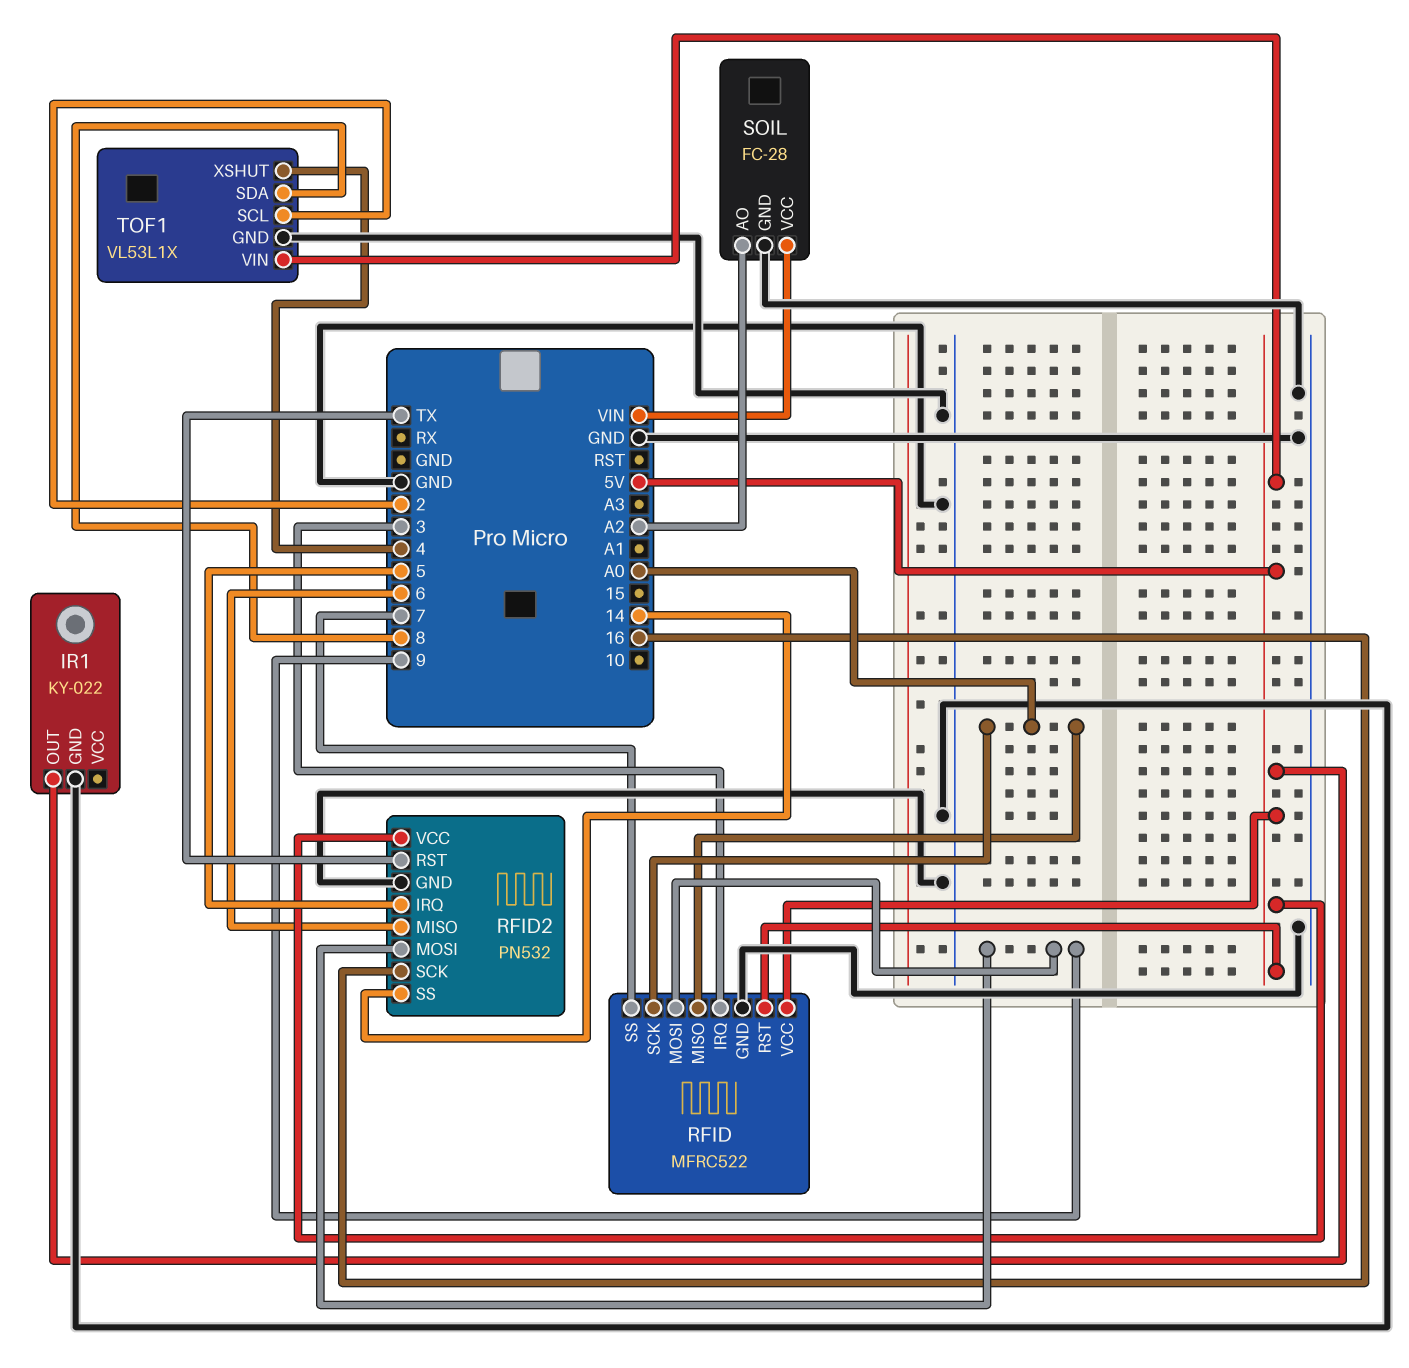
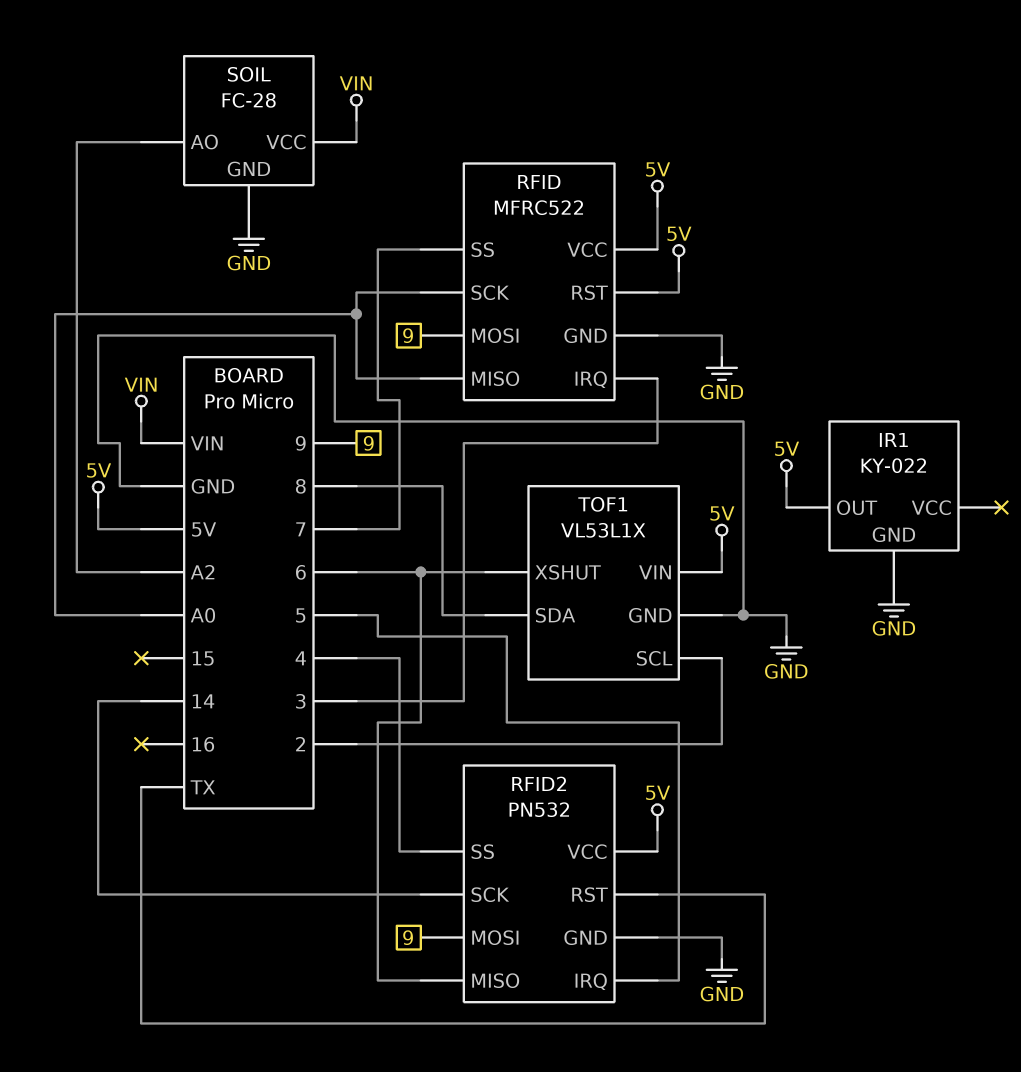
RFID2 pin SCK: 16 -> 14
RFID2 pin SS: 14 -> 4
TOF1 pin XSHUT: 4 -> 6

